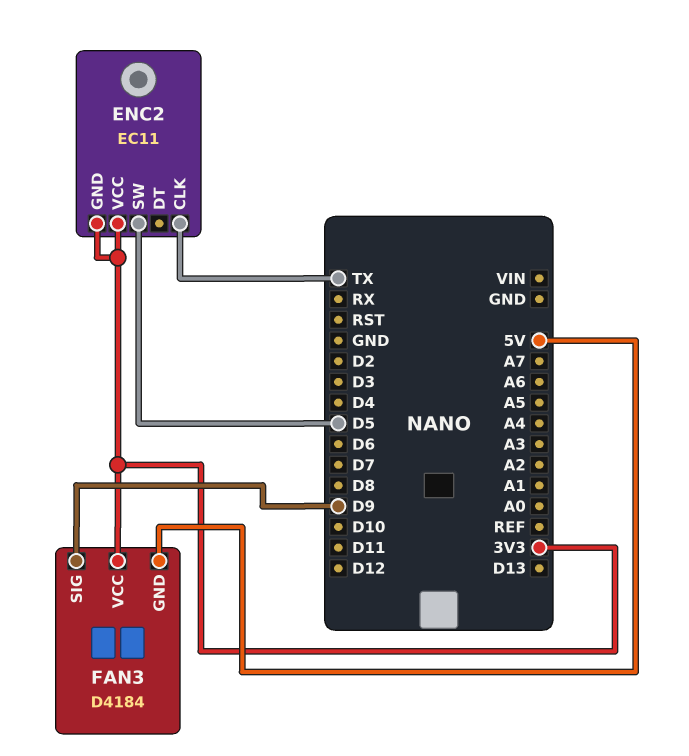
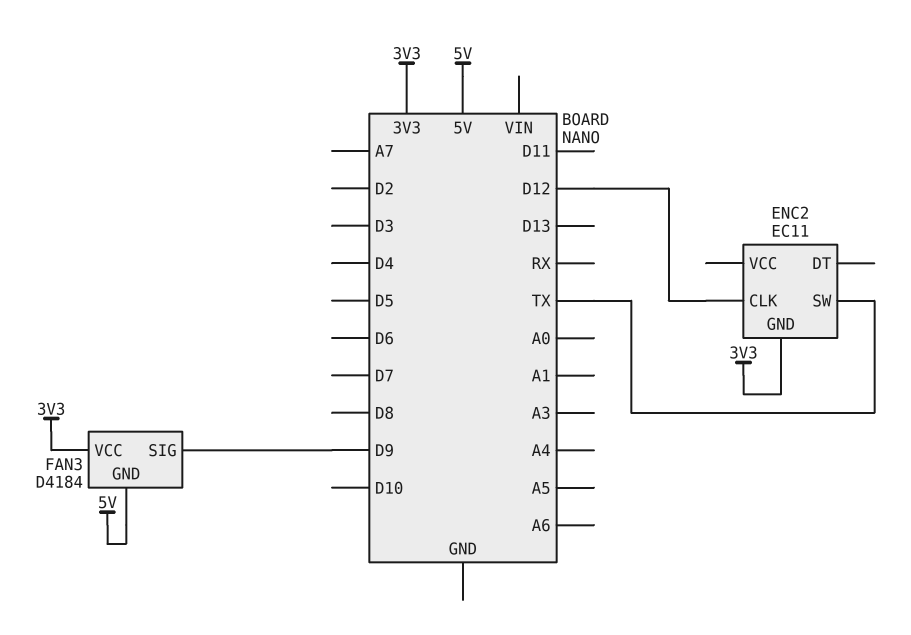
ENC2 pin CLK: TX -> D12
ENC2 pin SW: D5 -> TX
ENC2 pin VCC: 3V3 -> none

